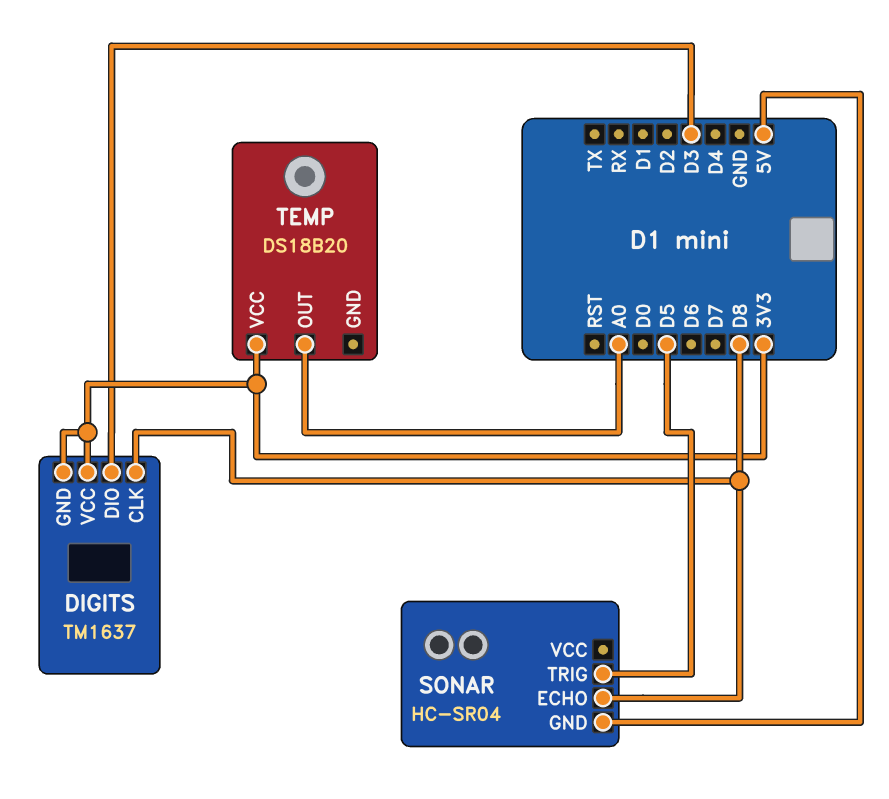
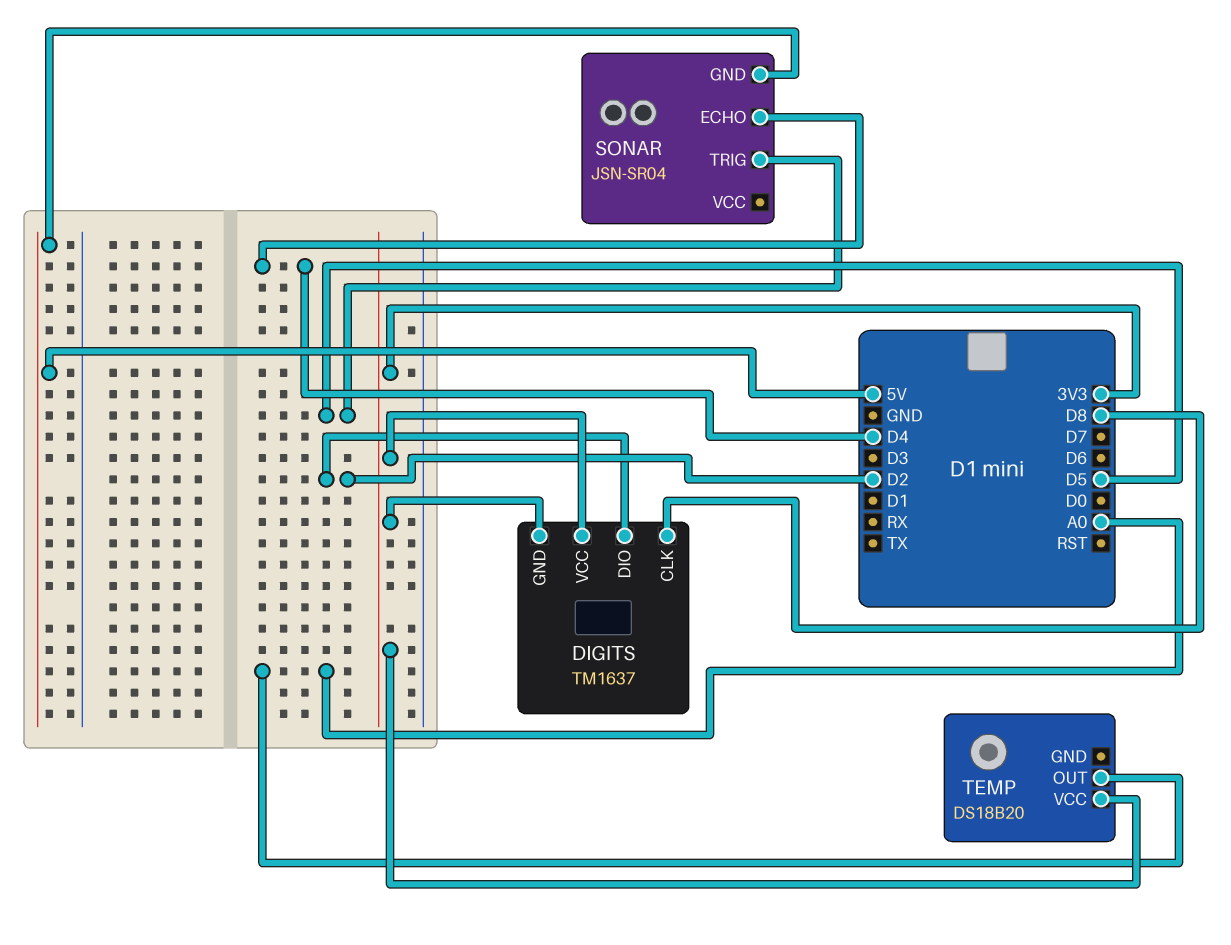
DIGITS pin DIO: D3 -> D2
SONAR: HC-SR04 -> JSN-SR04
SONAR pin ECHO: D8 -> D4

